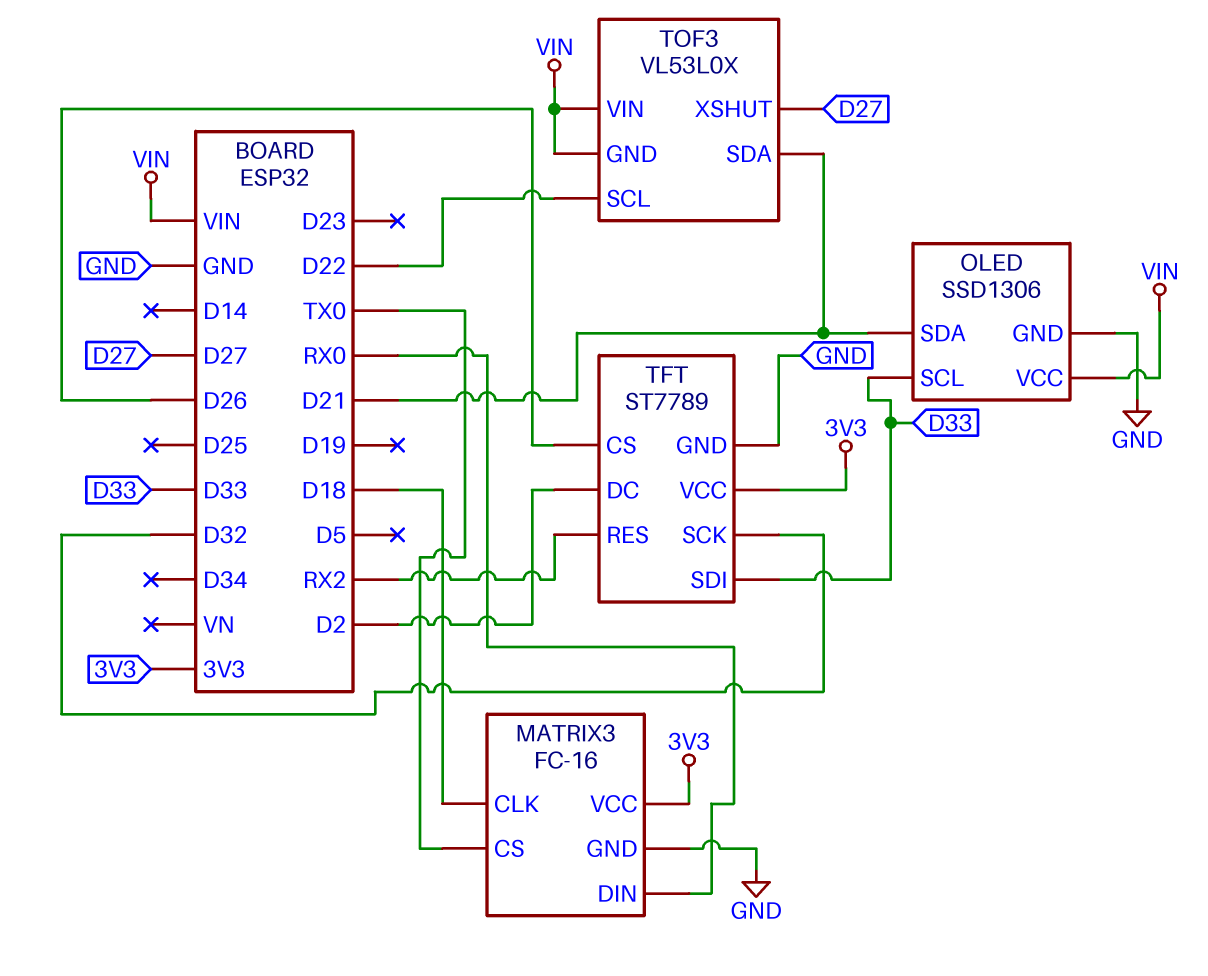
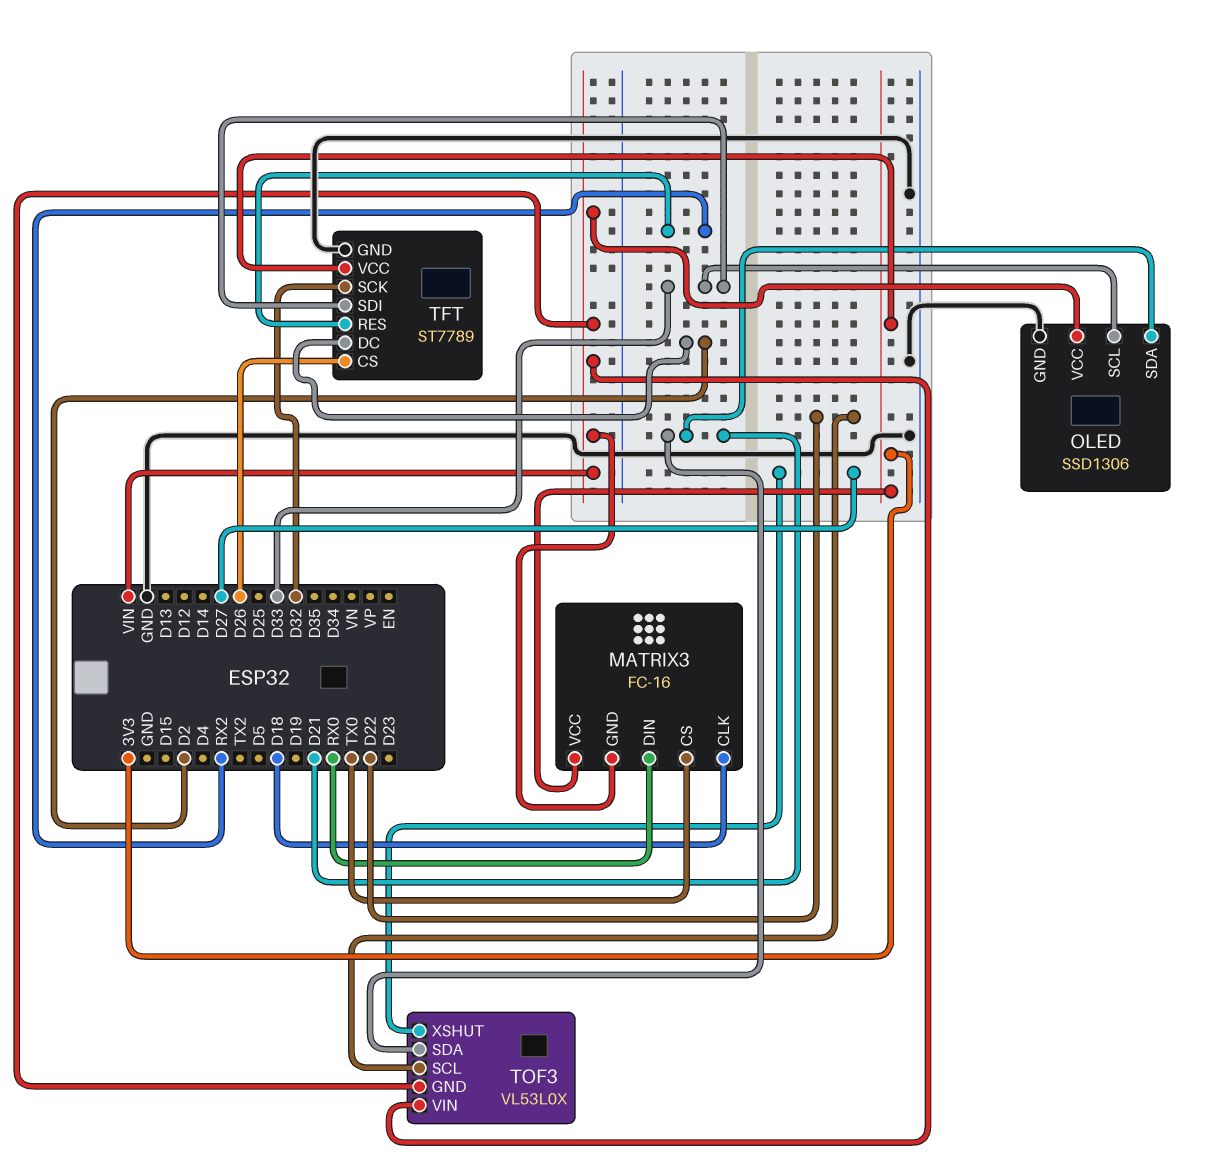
MATRIX3 pin GND: GND -> VIN

